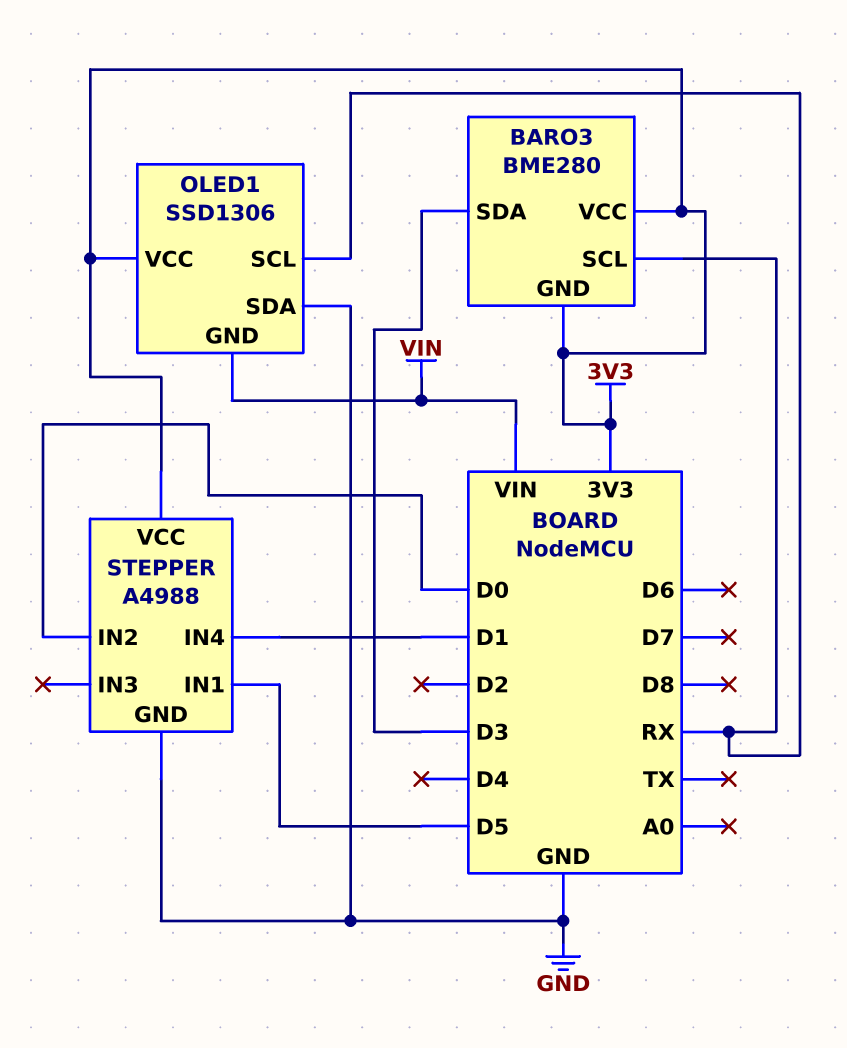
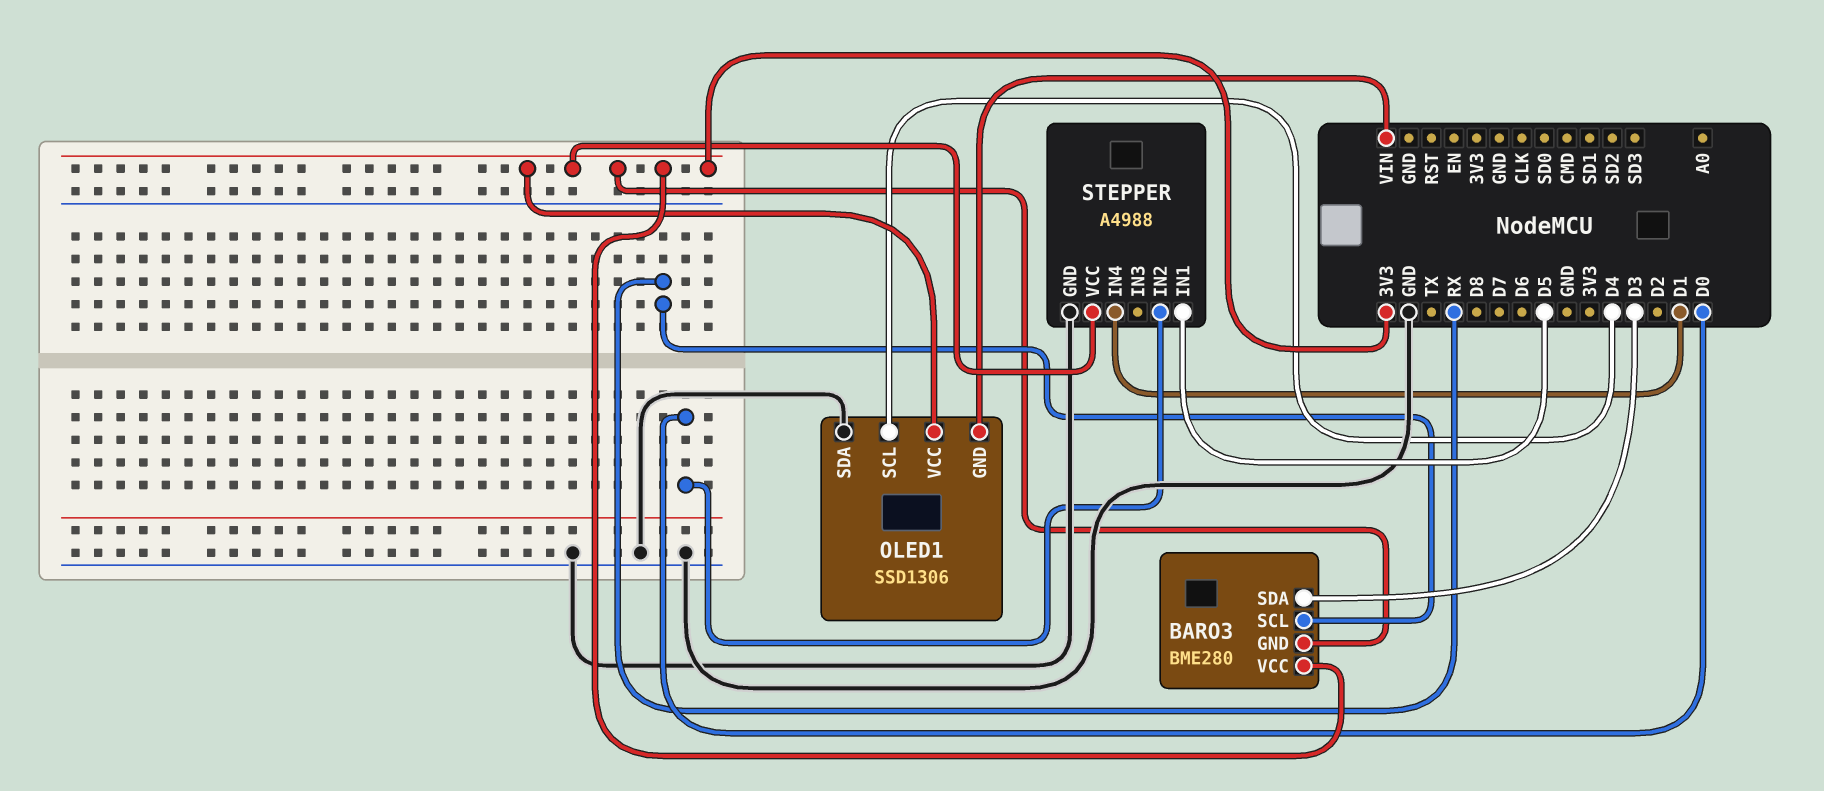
OLED1 pin SCL: RX -> D4

